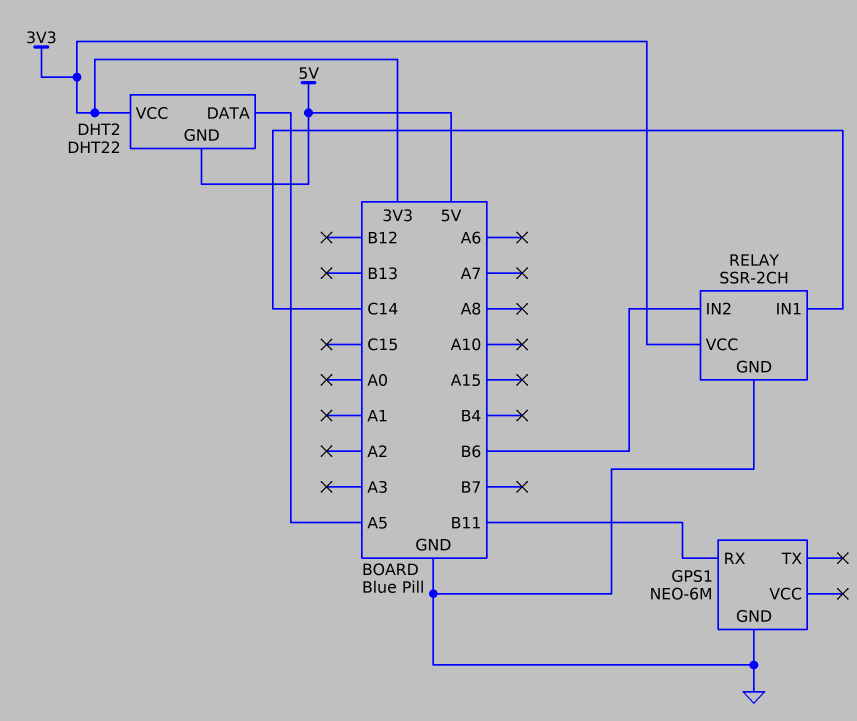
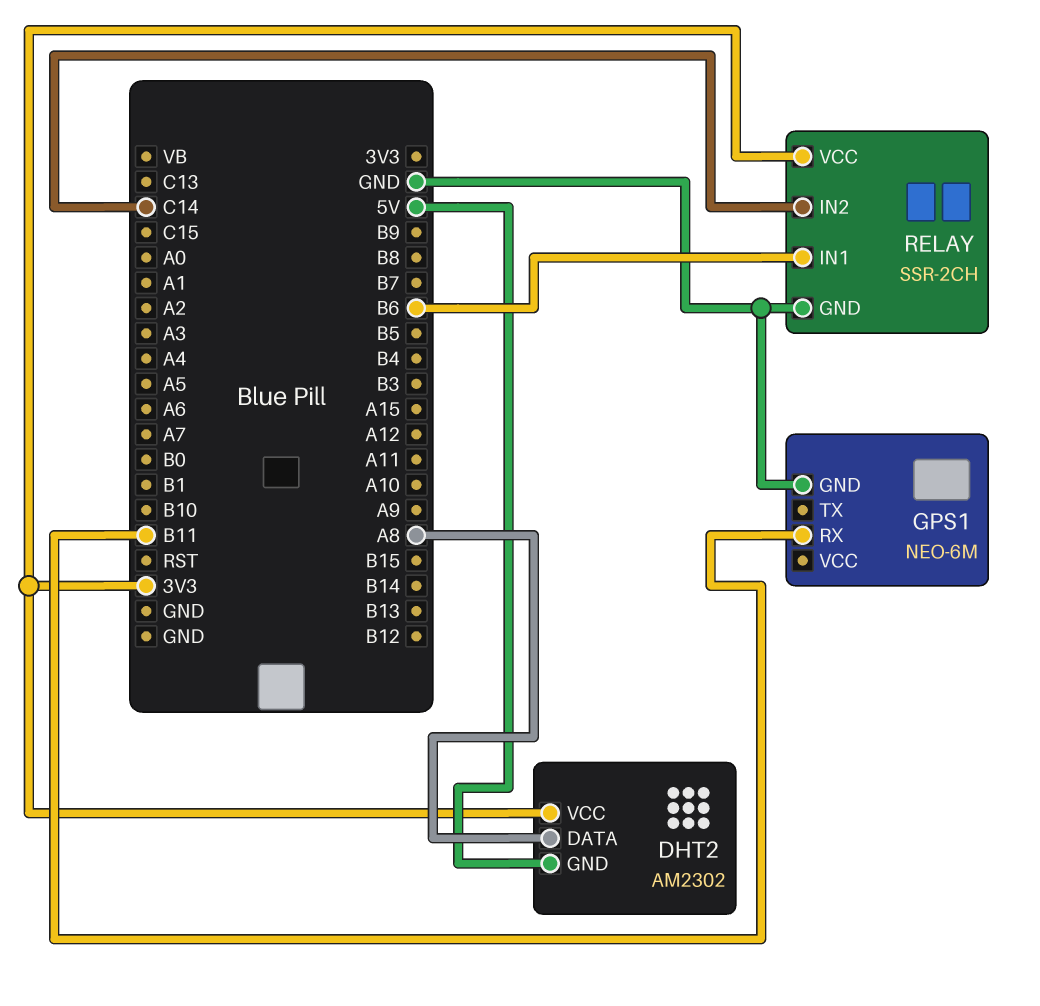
DHT2: DHT22 -> AM2302
DHT2 pin DATA: A5 -> A8
RELAY pin IN1: C14 -> B6
RELAY pin IN2: B6 -> C14

